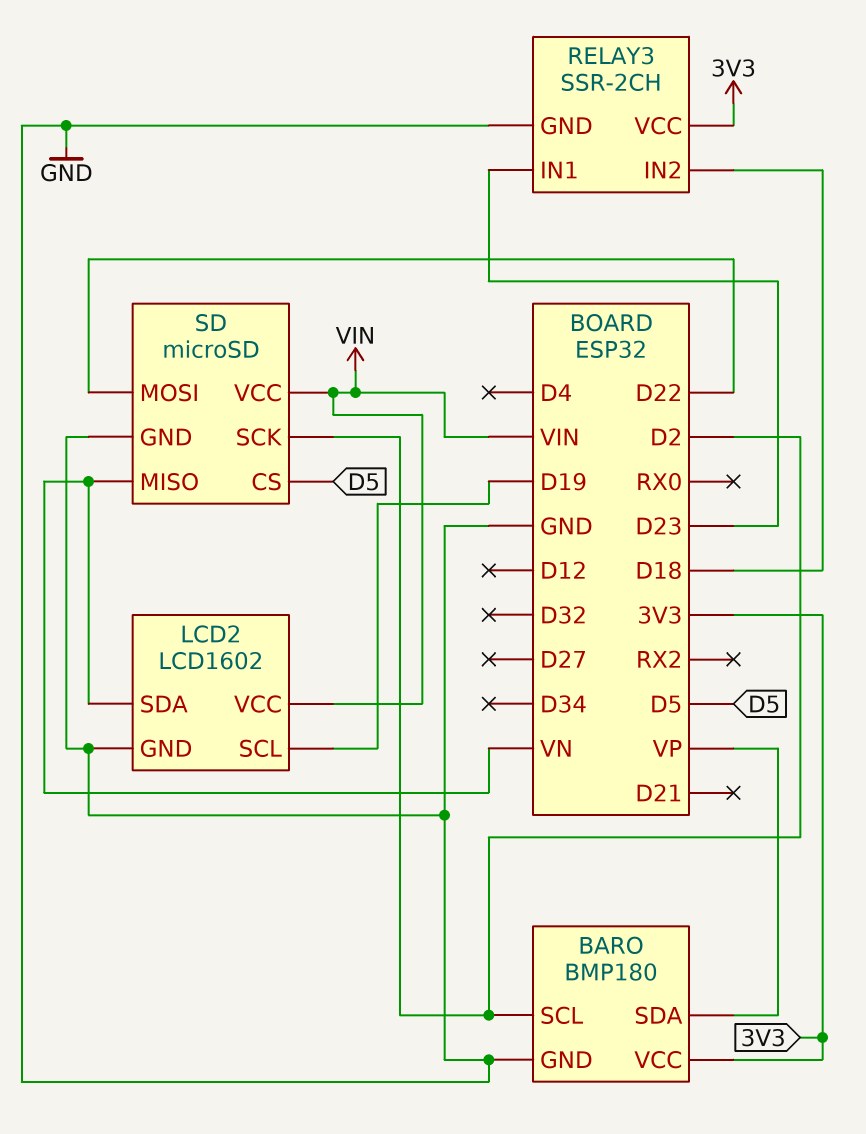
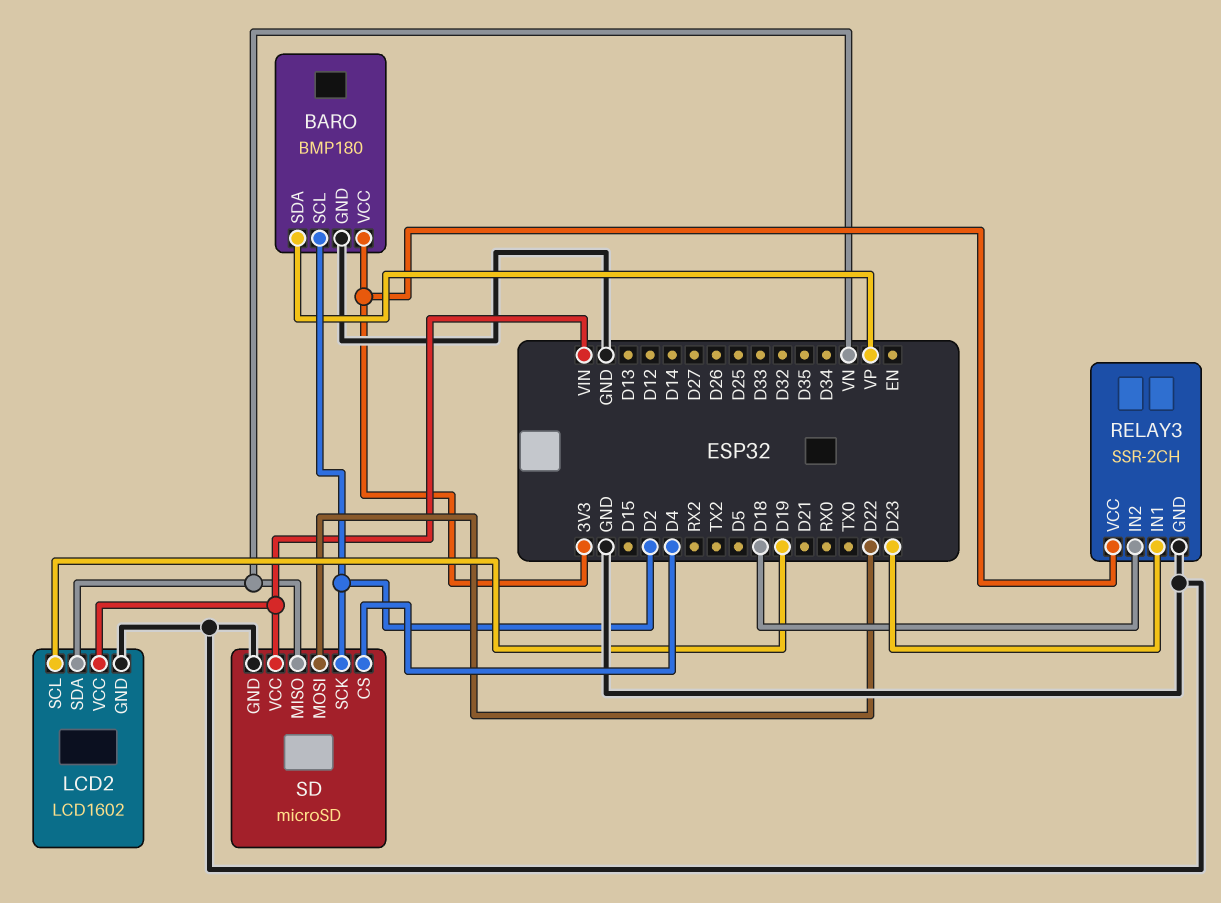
SD pin CS: D5 -> D4

